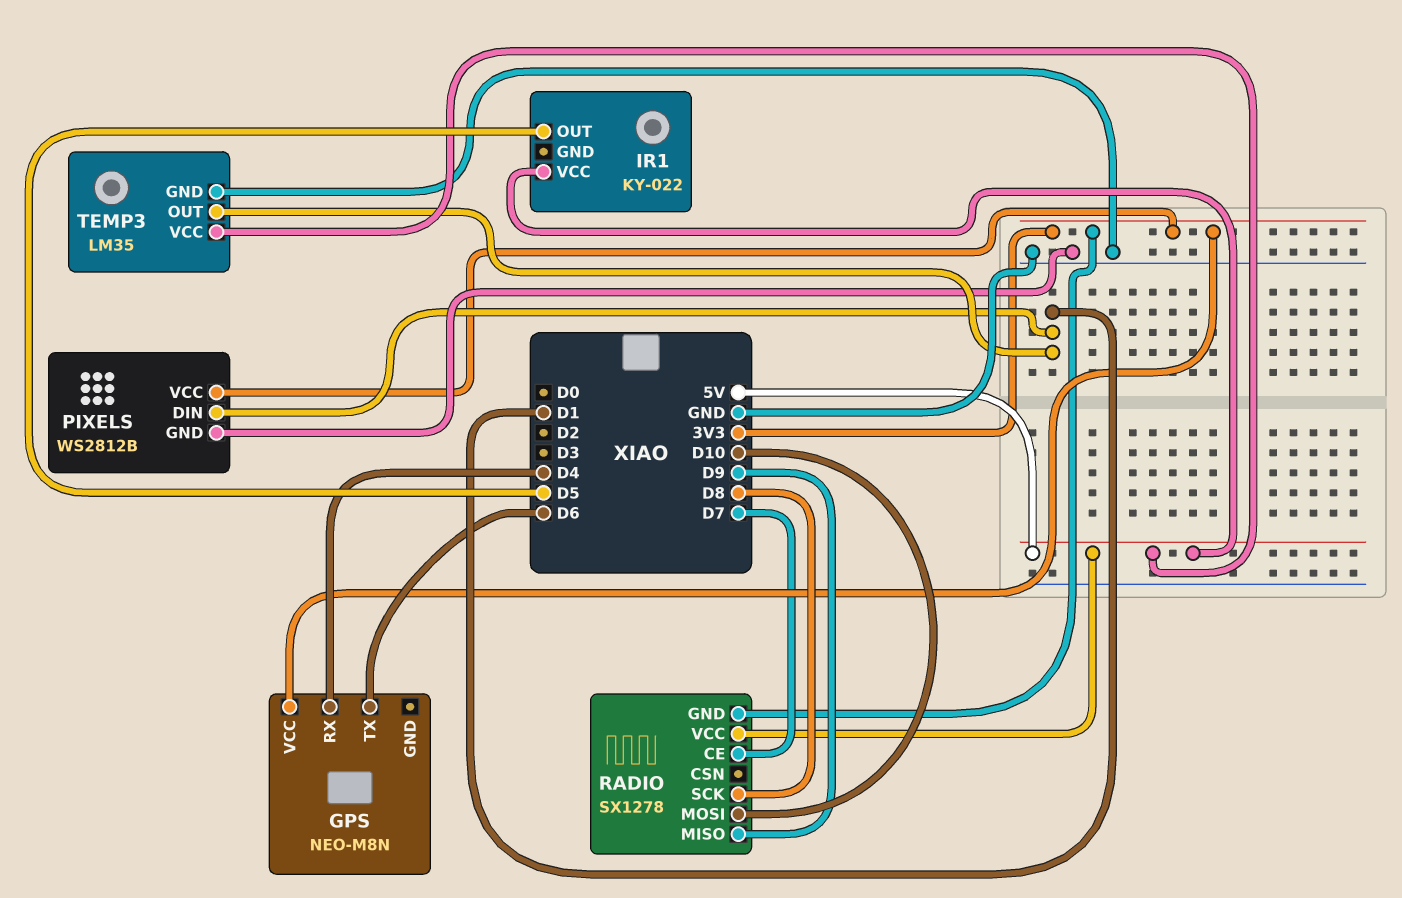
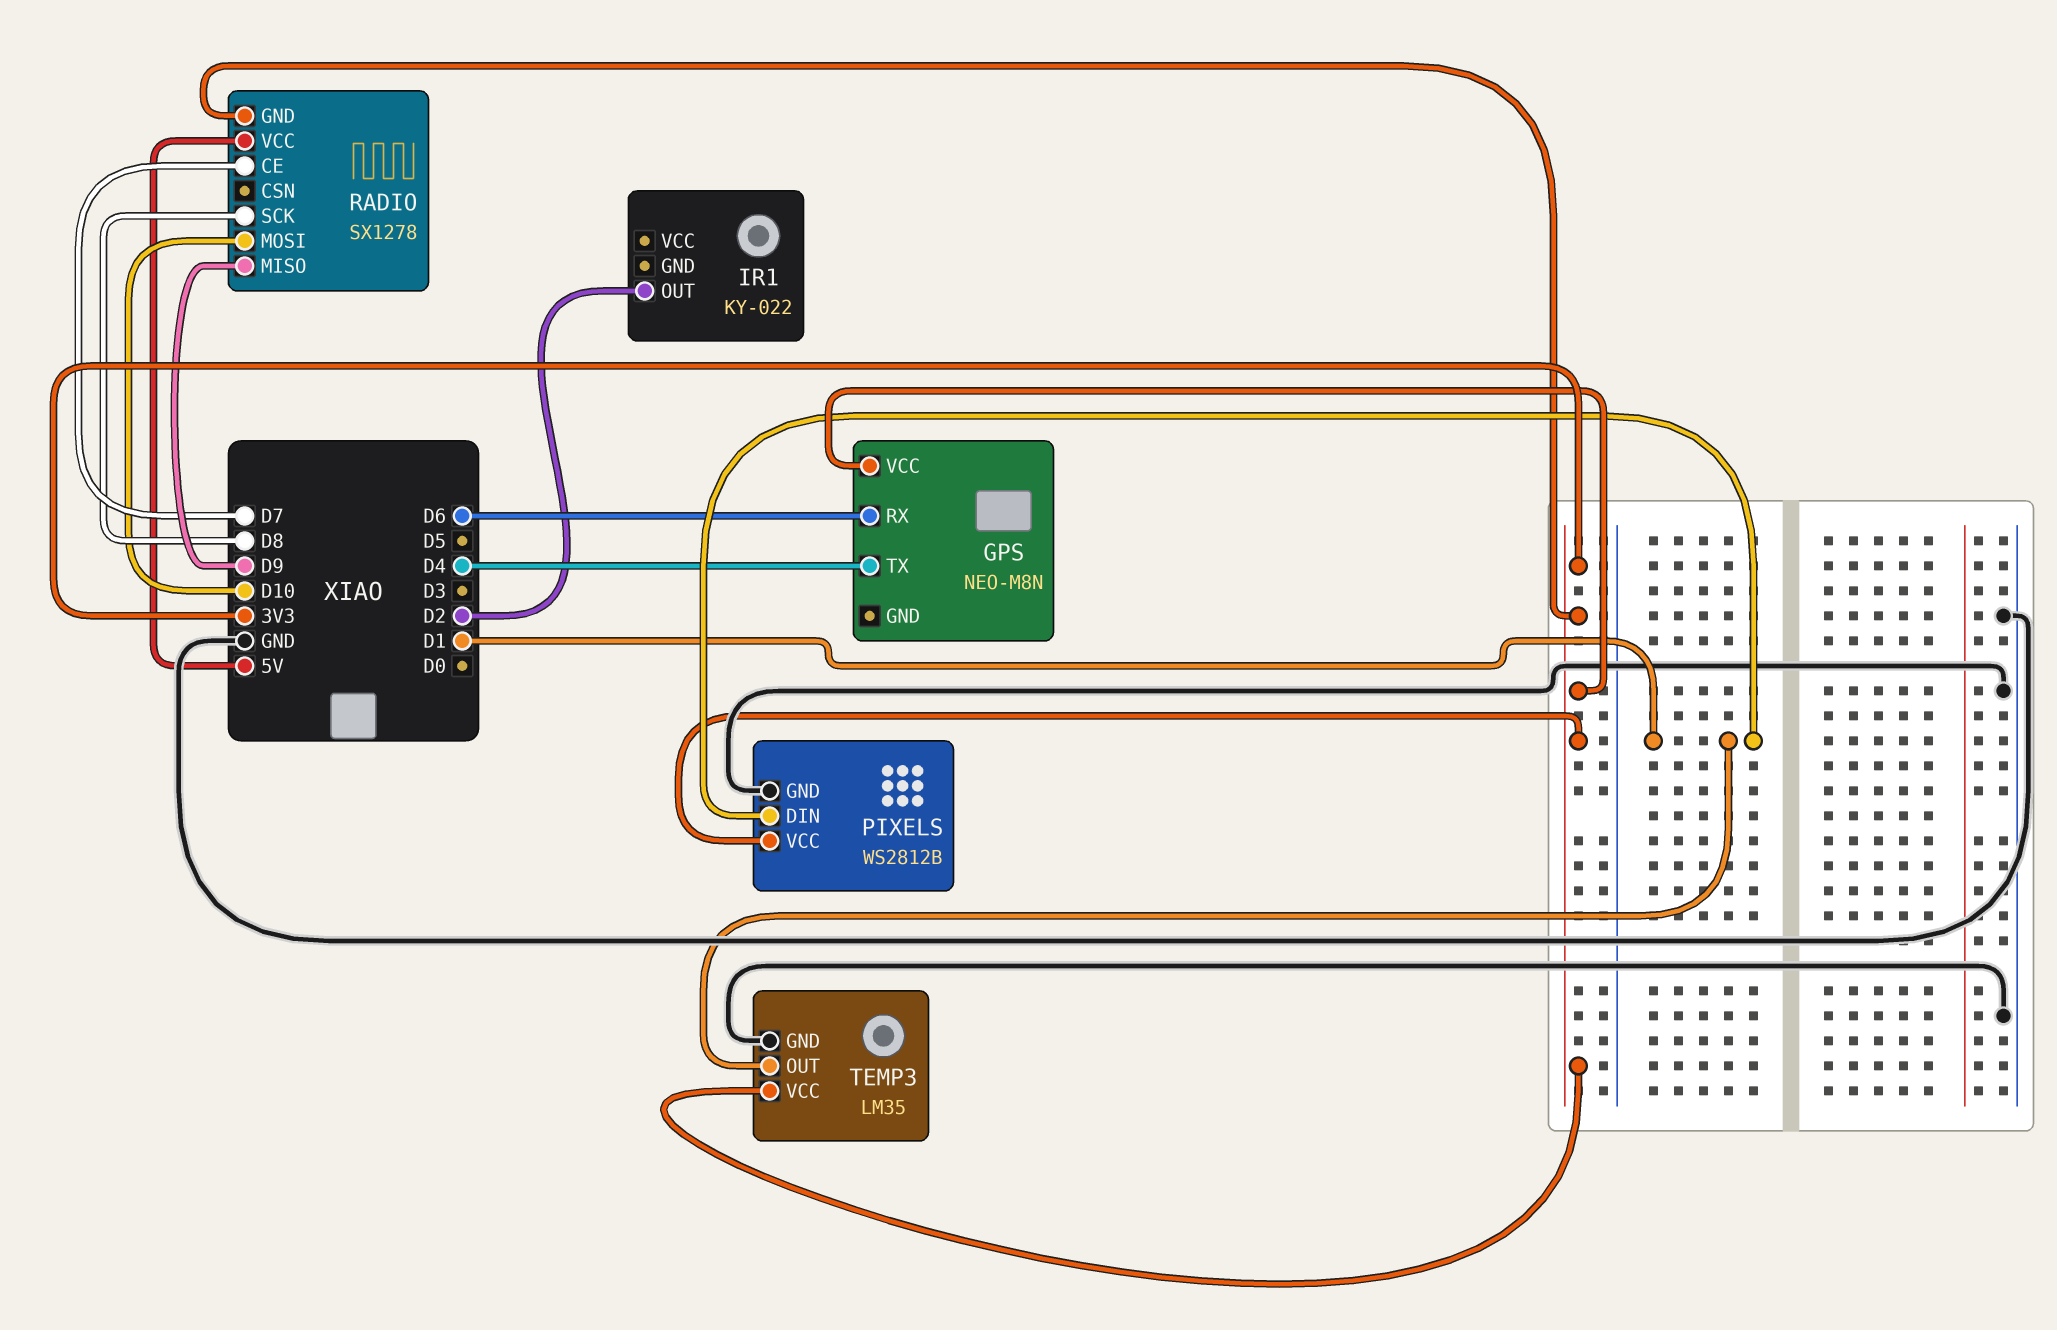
GPS pin RX: D4 -> D6
GPS pin TX: D6 -> D4
IR1 pin OUT: D5 -> D2
IR1 pin VCC: 5V -> none
TEMP3 pin VCC: 5V -> 3V3

